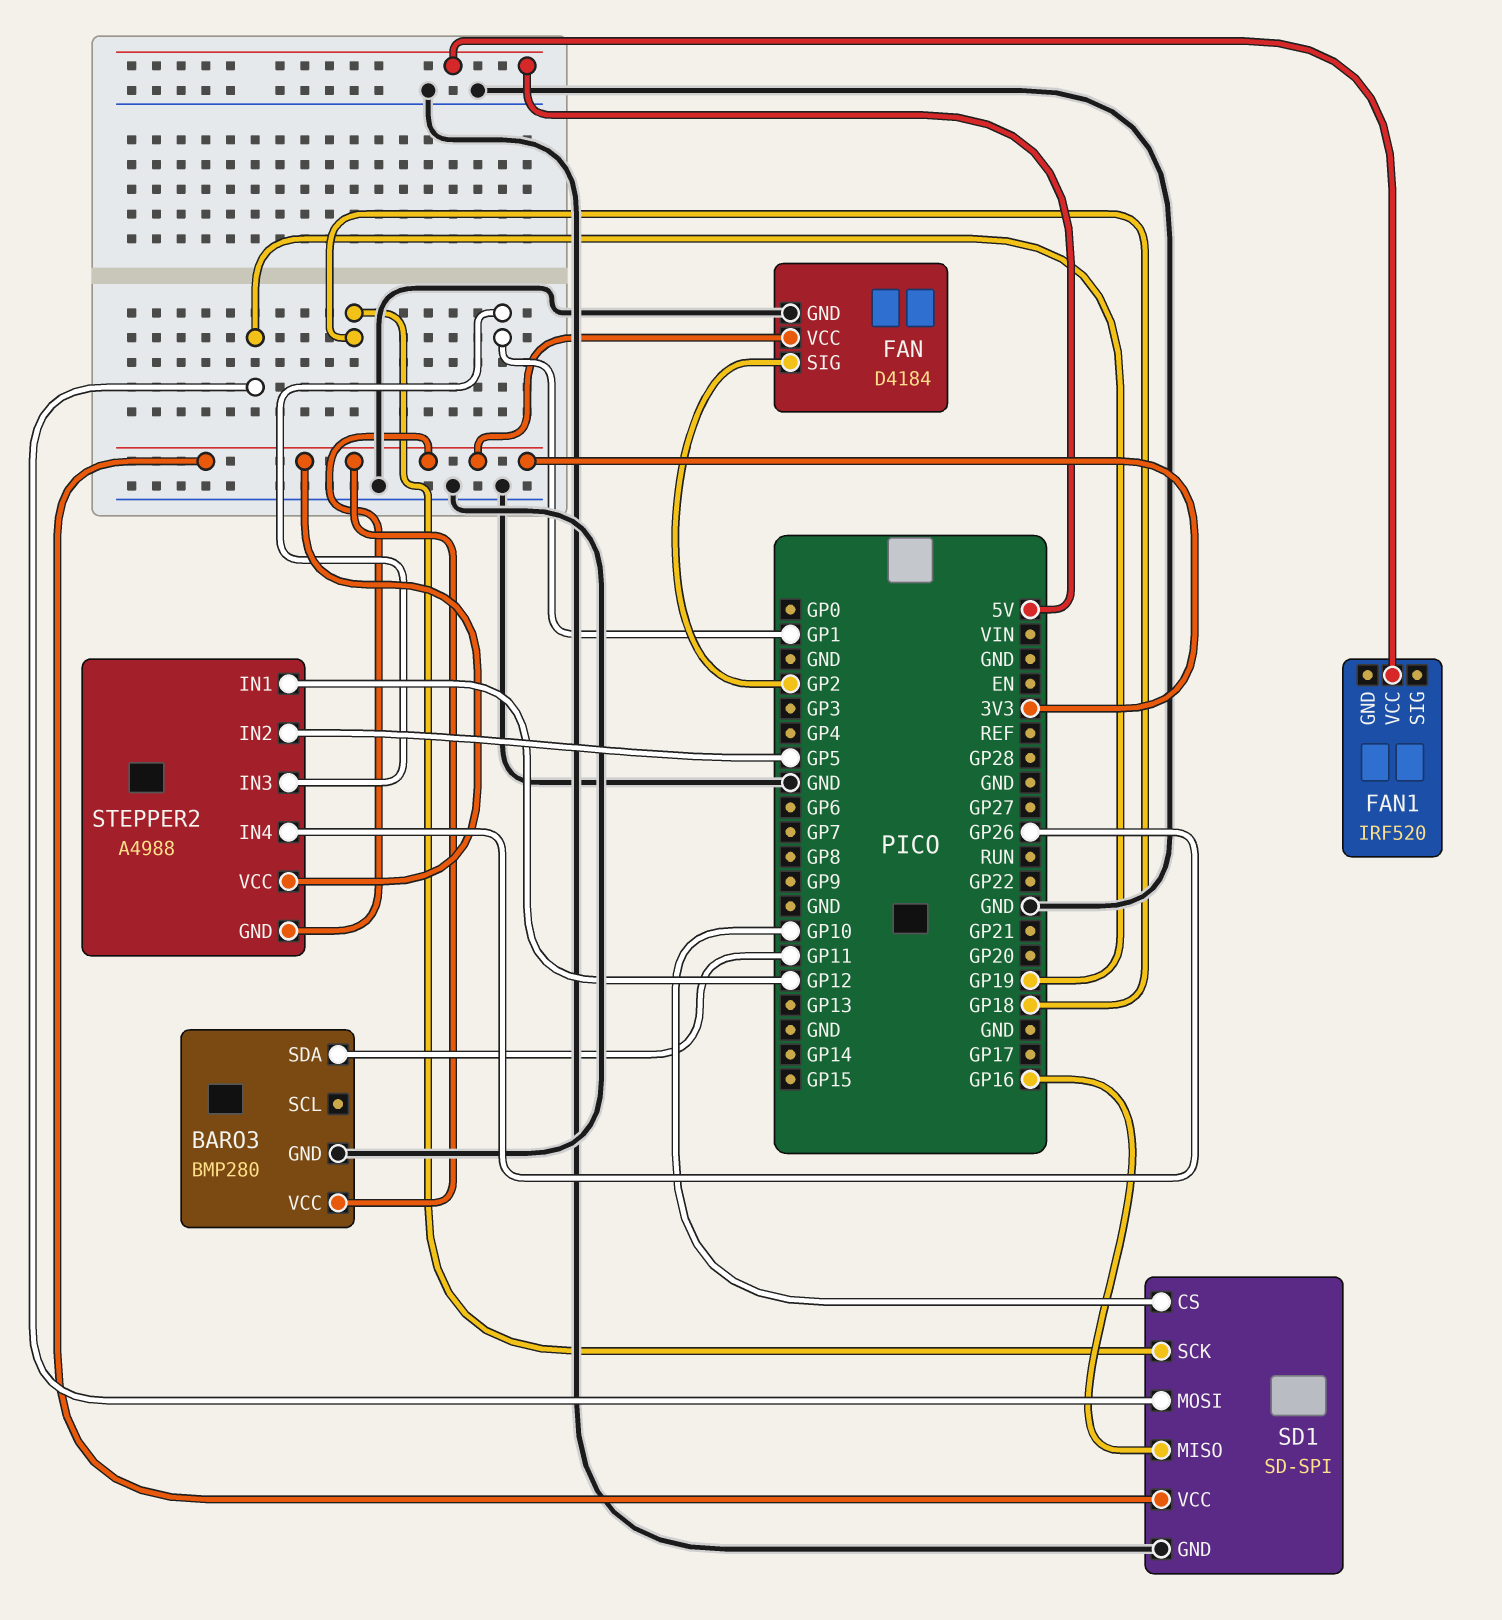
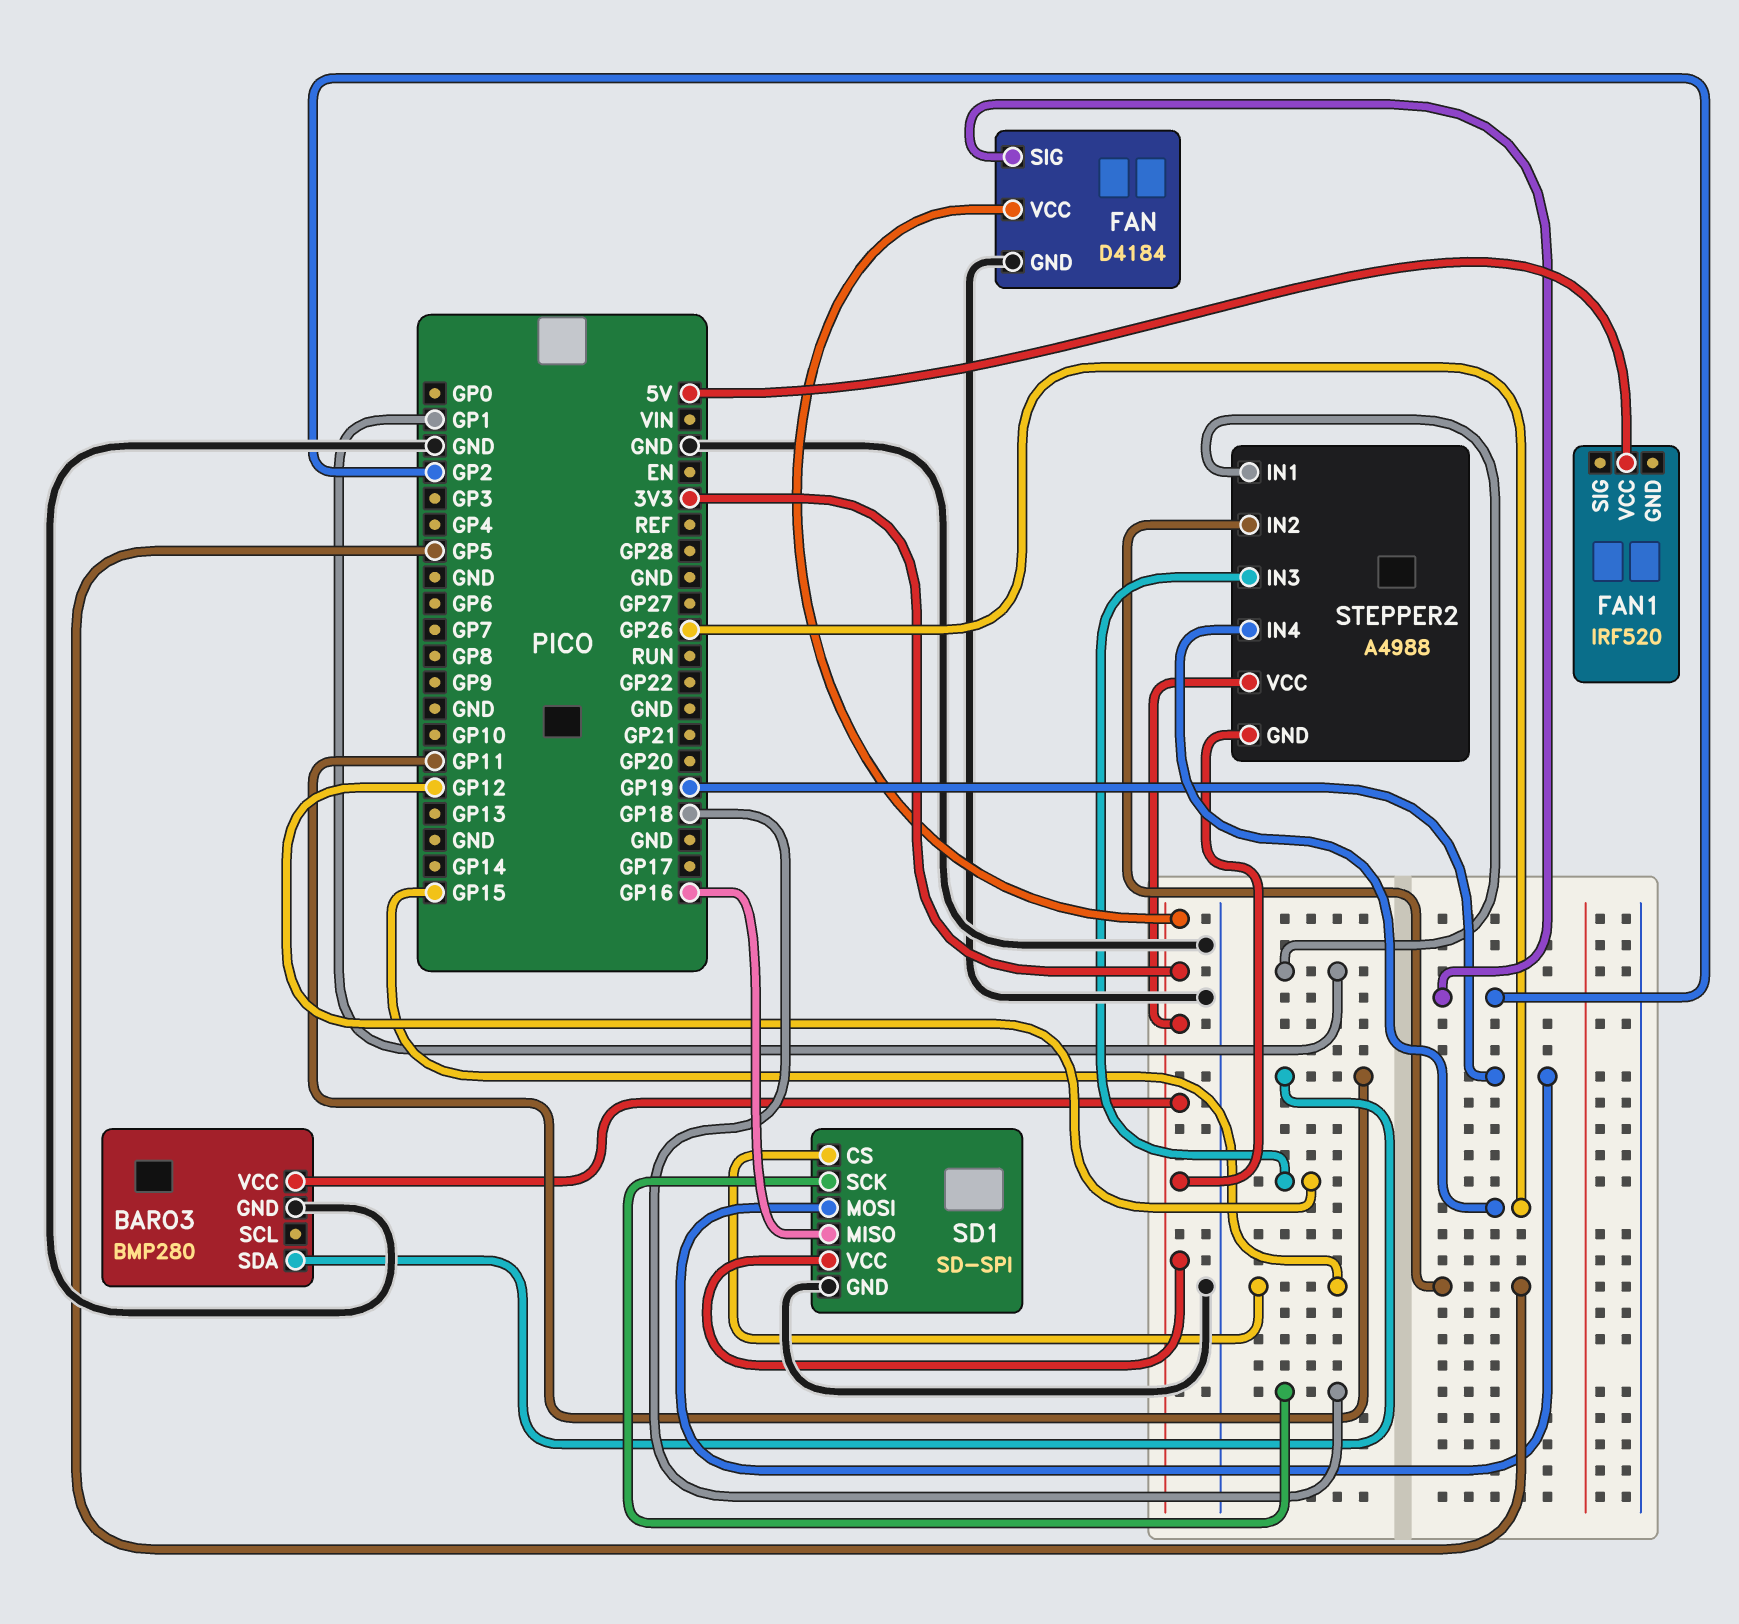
SD1 pin CS: GP10 -> GP15
STEPPER2 pin IN1: GP12 -> GP1
STEPPER2 pin IN3: GP1 -> GP12

